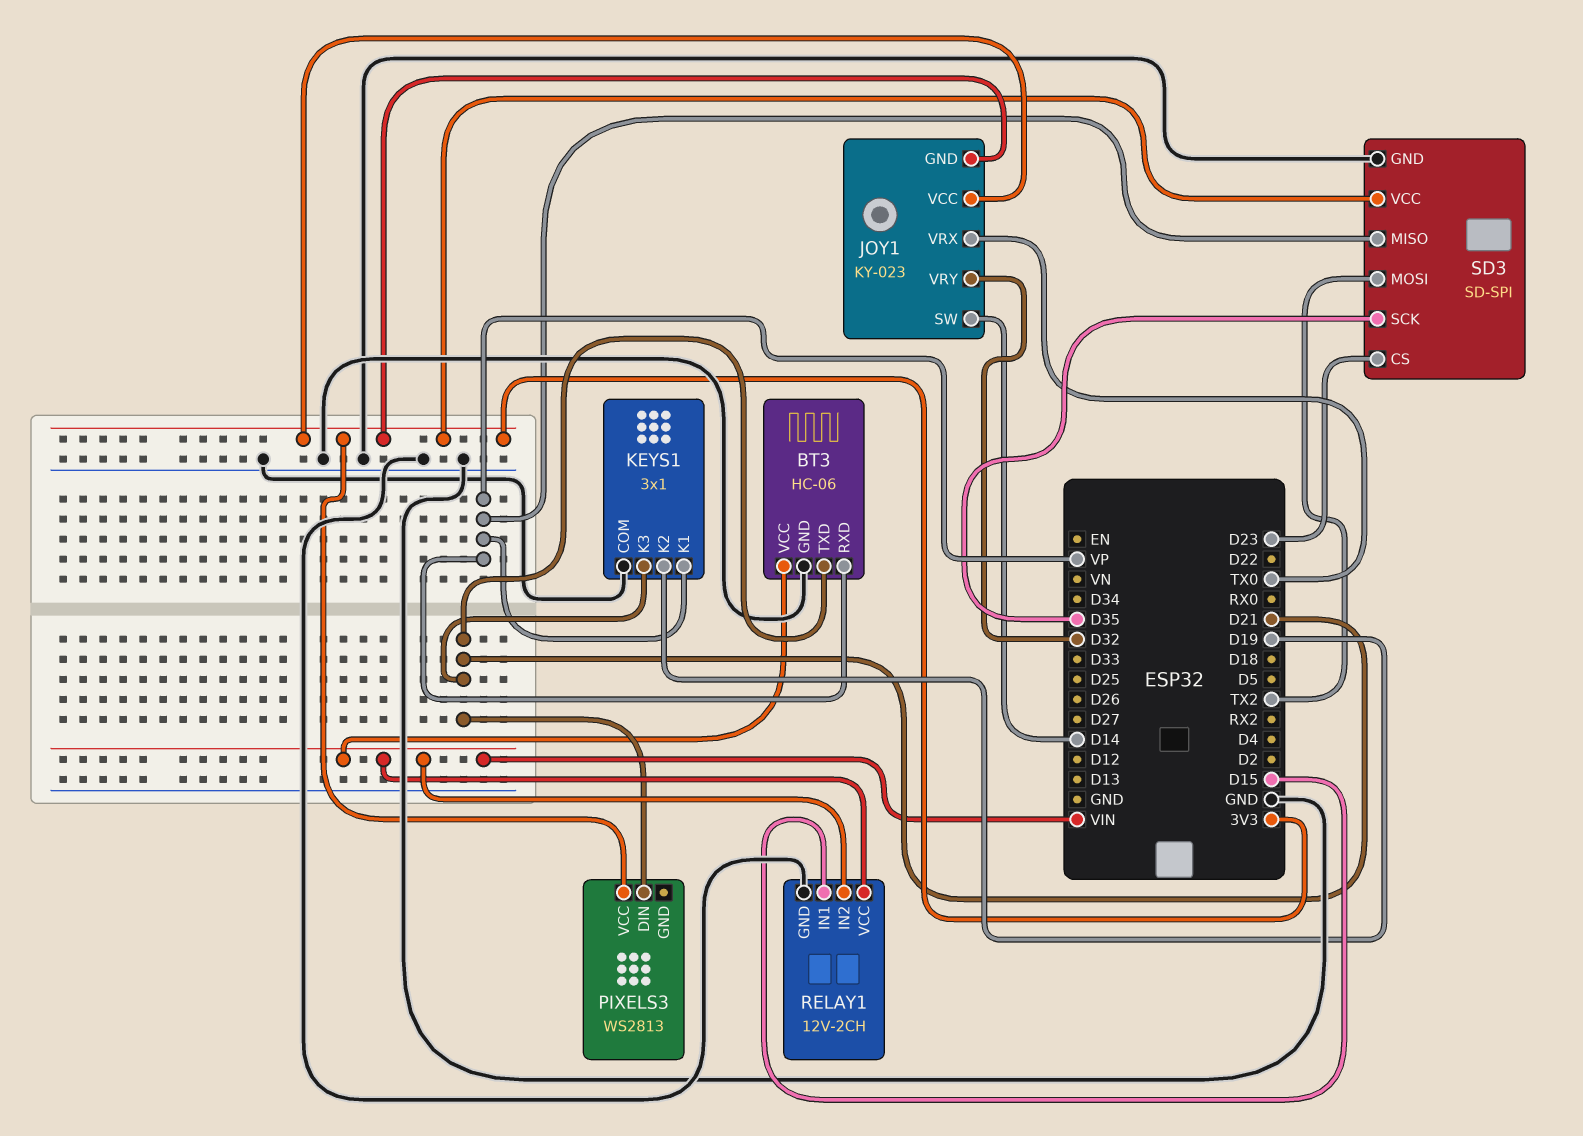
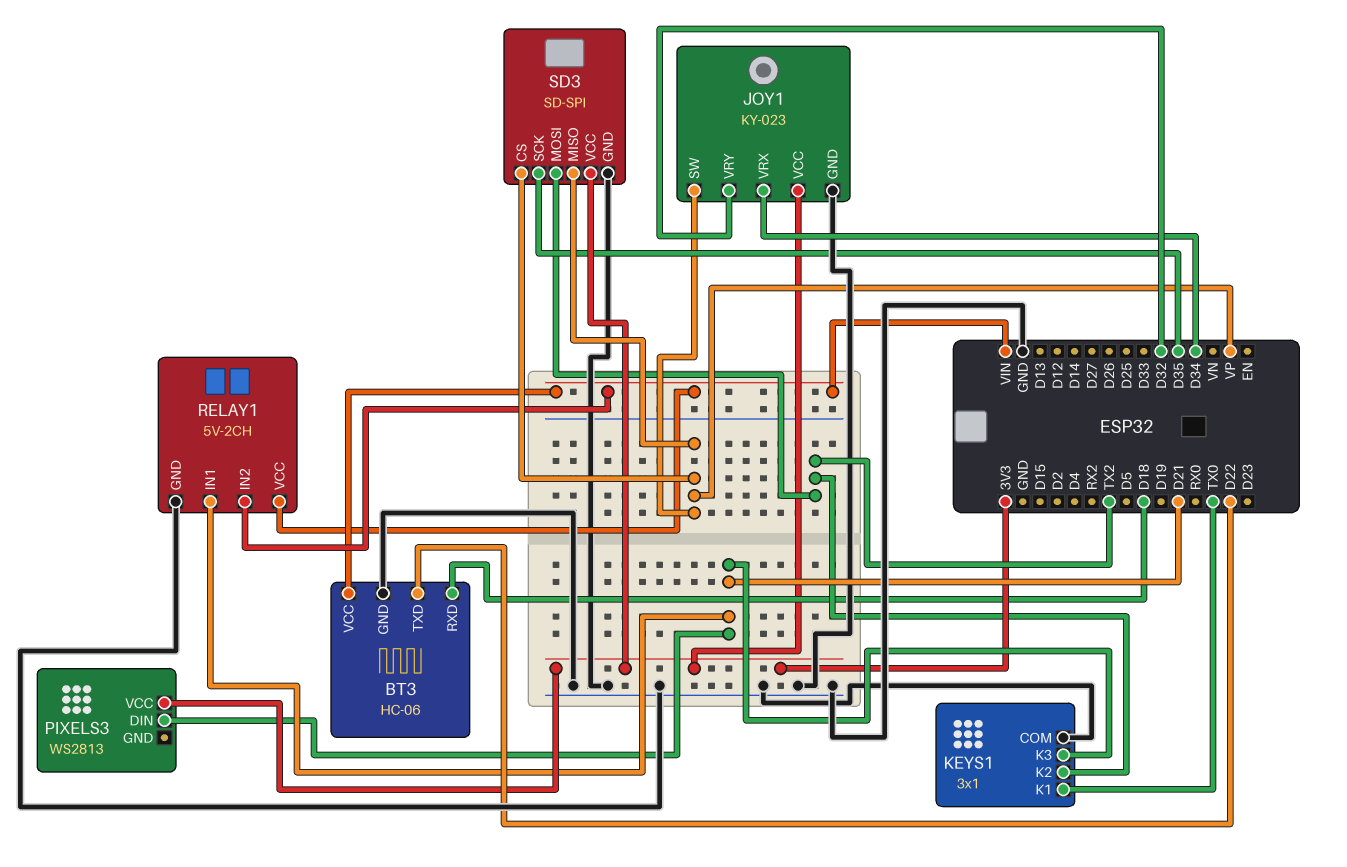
BT3 pin RXD: VP -> D18
BT3 pin TXD: D21 -> D22
JOY1 pin GND: 3V3 -> GND
JOY1 pin SW: D14 -> VP
JOY1 pin VRX: TX0 -> D34
KEYS1 pin K1: VP -> TX0
KEYS1 pin K2: D19 -> TX2
RELAY1: 12V-2CH -> 5V-2CH
RELAY1 pin IN1: D15 -> D21
SD3 pin CS: D23 -> VP

